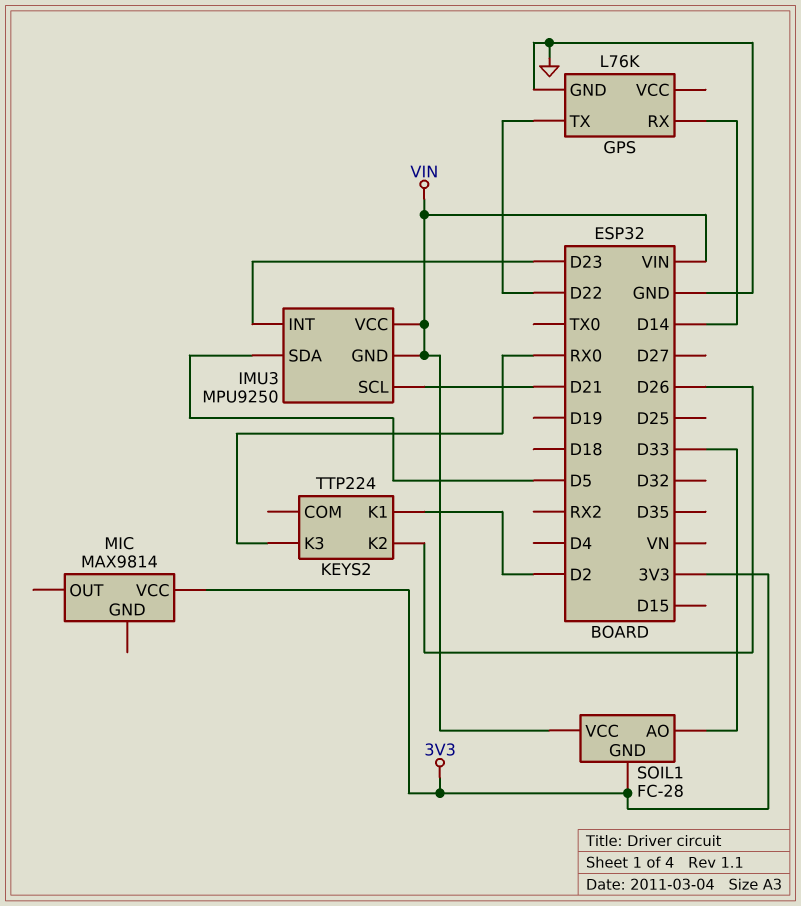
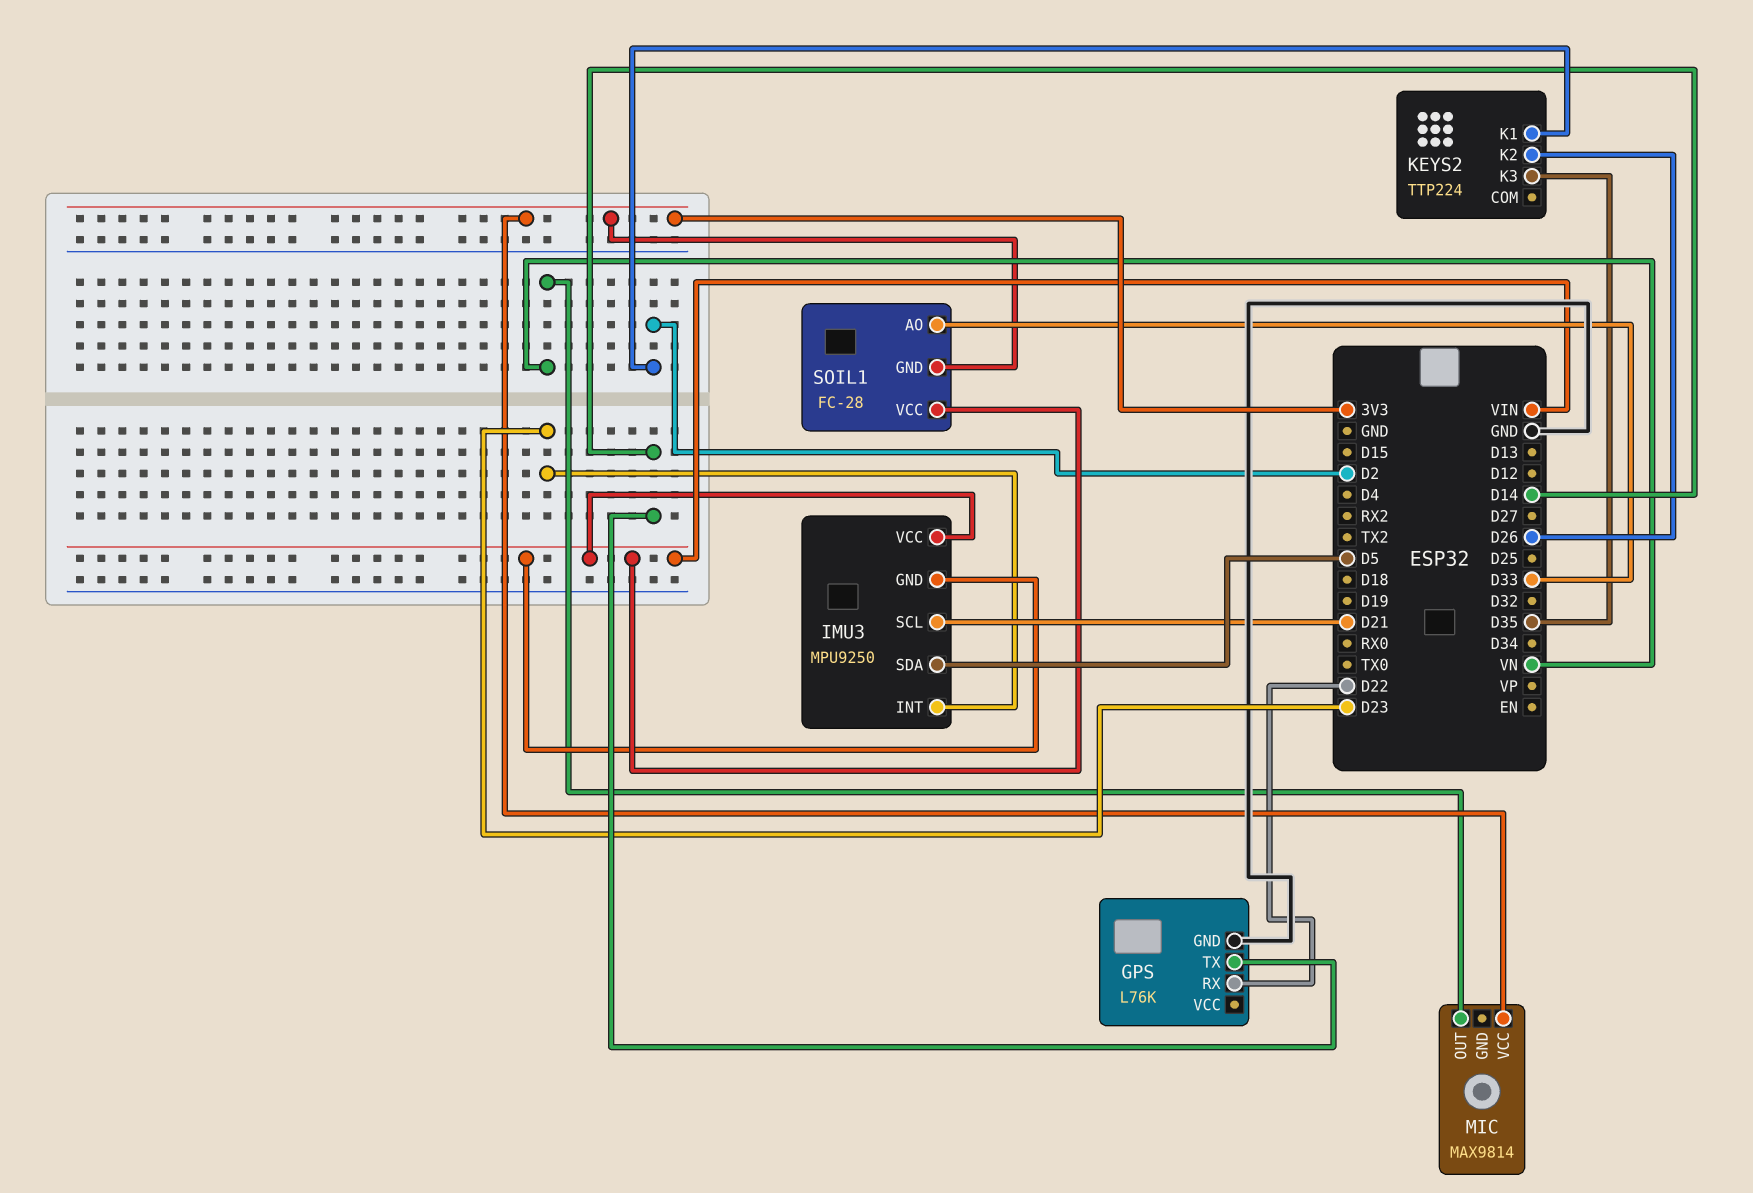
GPS pin RX: D14 -> D22
GPS pin TX: D22 -> D14
KEYS2 pin K3: RX0 -> D35
MIC pin OUT: none -> VN

